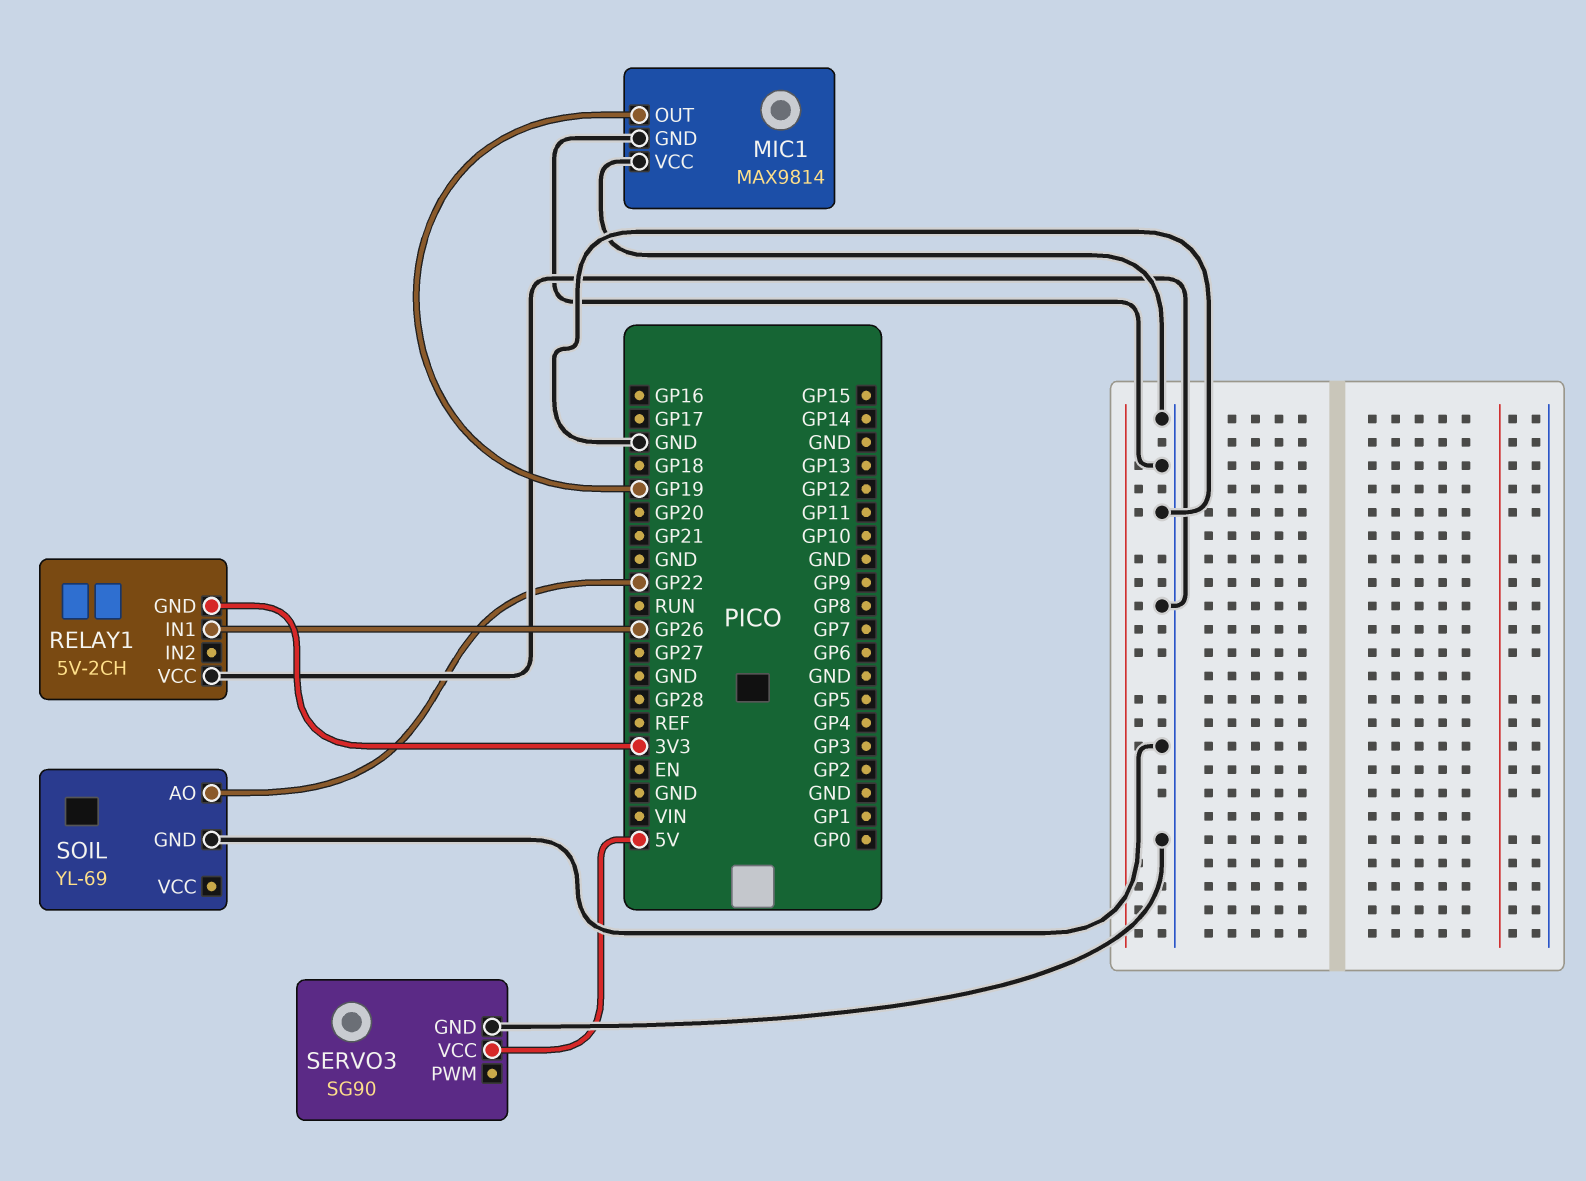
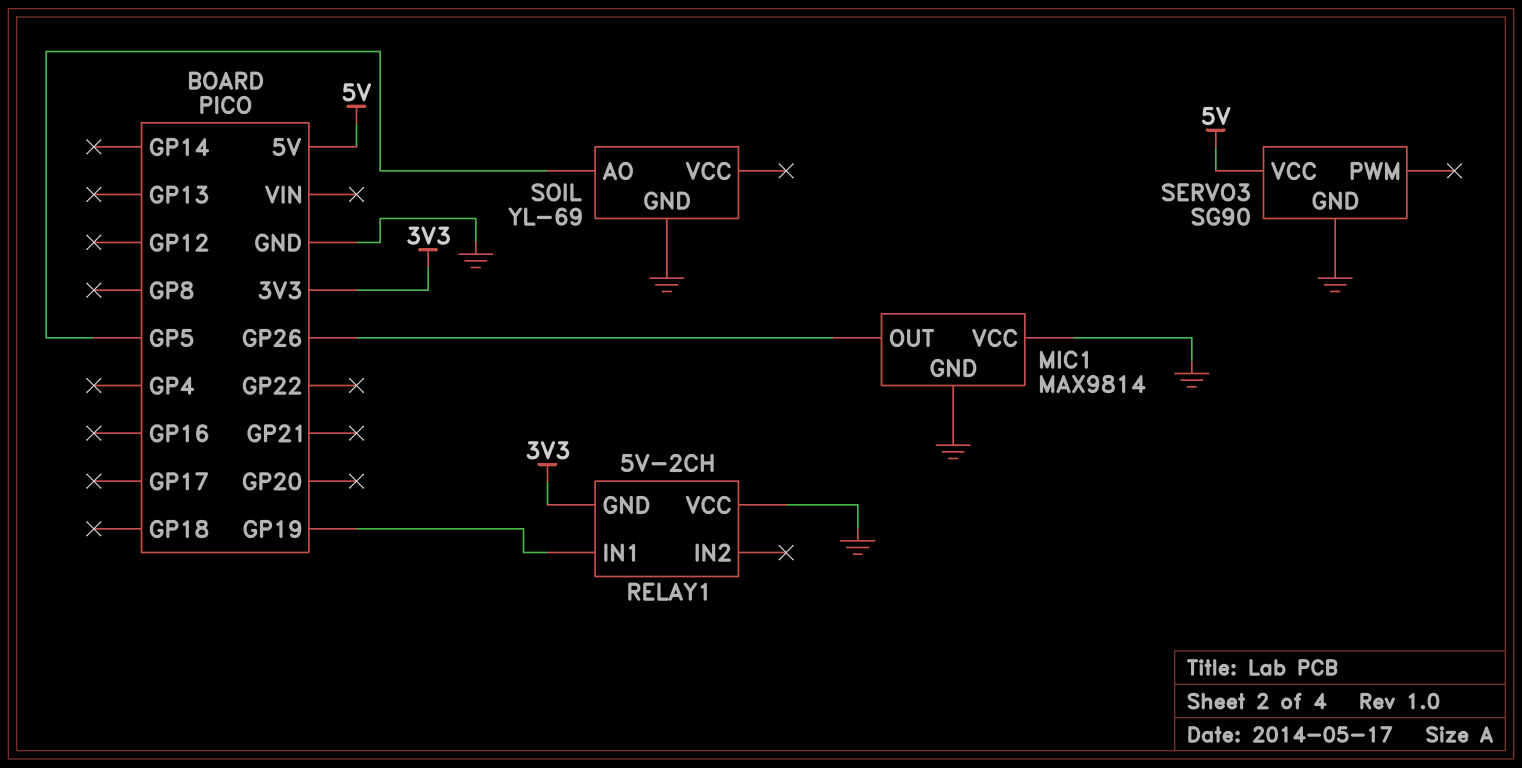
MIC1 pin OUT: GP19 -> GP26
RELAY1 pin IN1: GP26 -> GP19
SOIL pin AO: GP22 -> GP5

